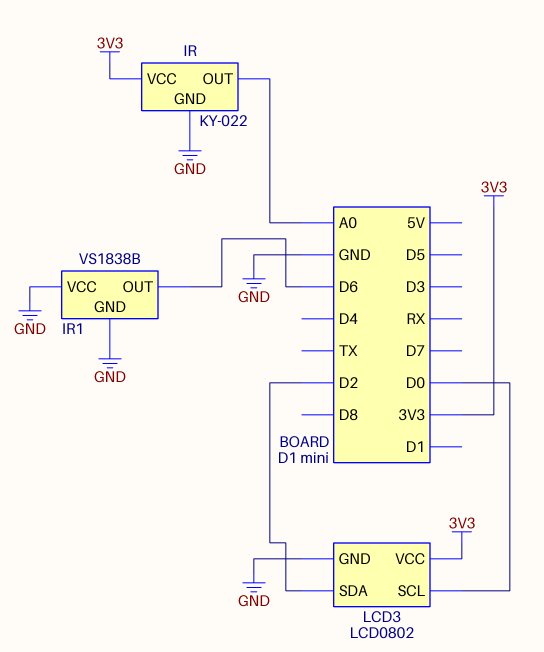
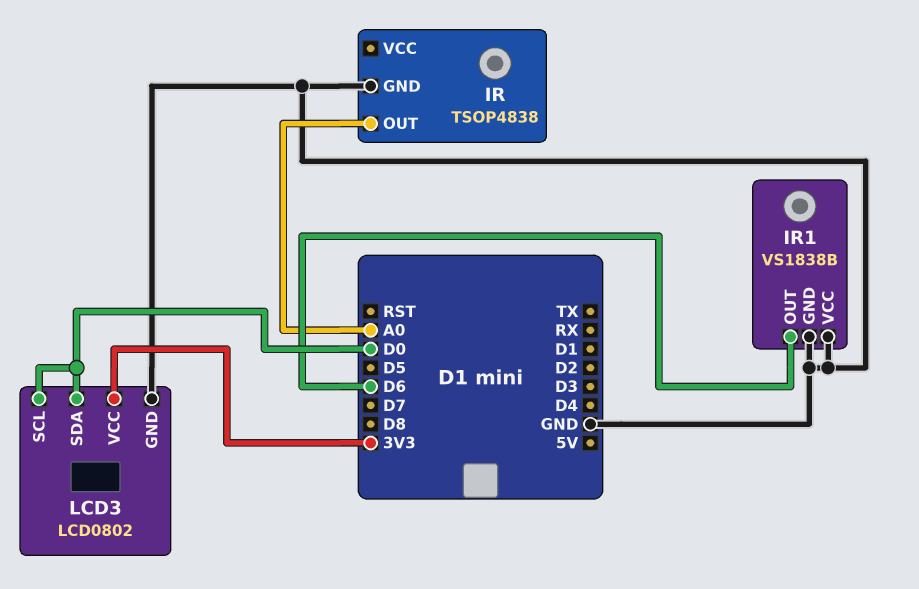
IR: KY-022 -> TSOP4838
IR pin VCC: 3V3 -> none
LCD3 pin SDA: D2 -> D0

